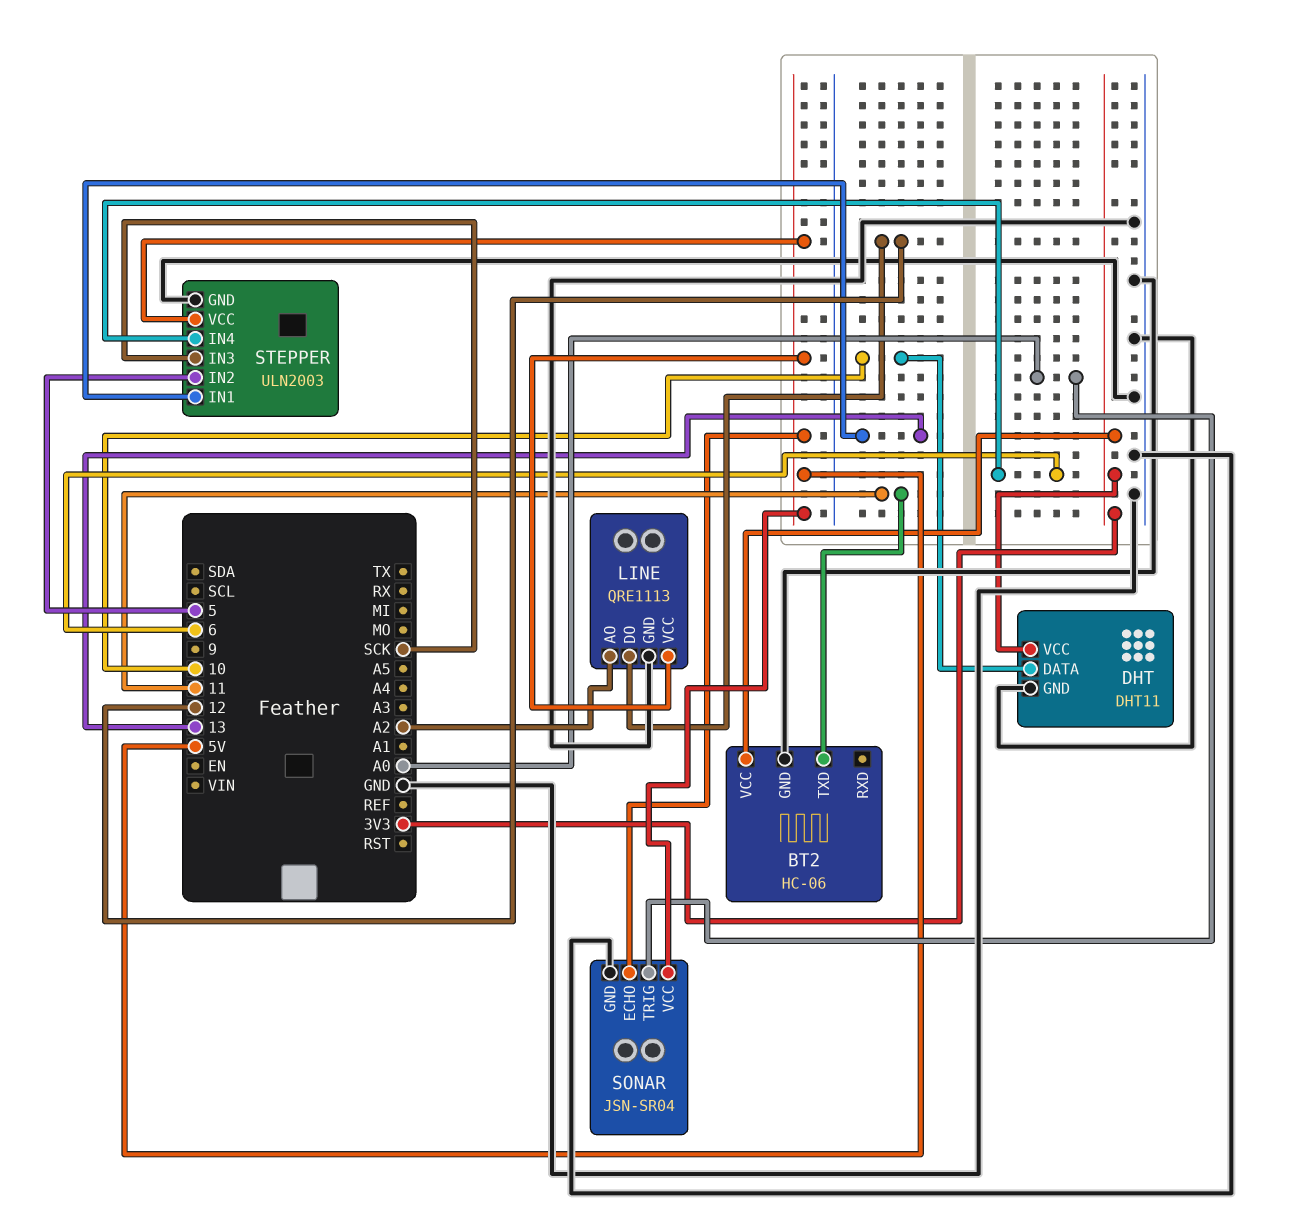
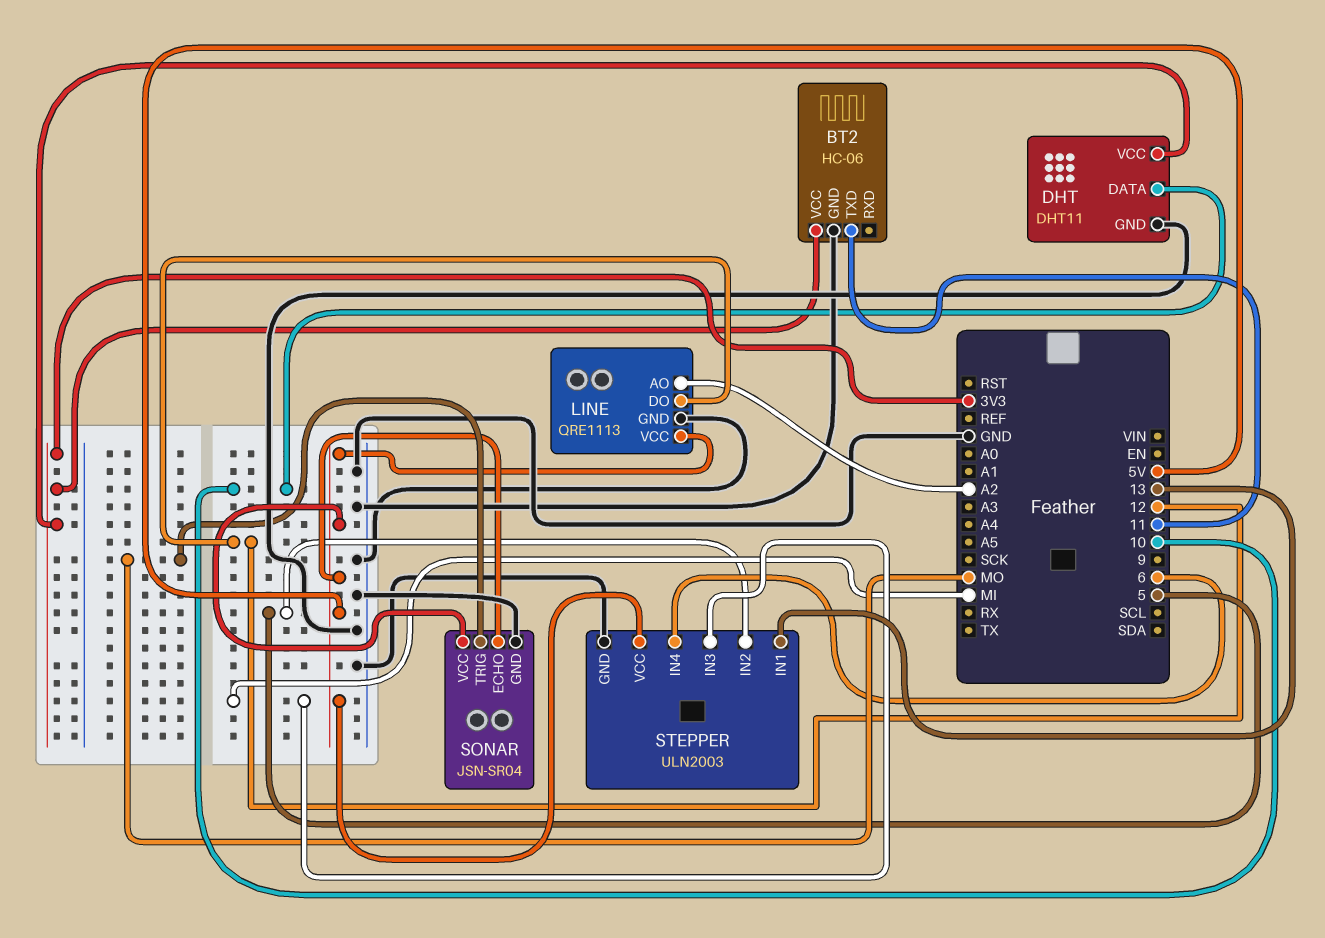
SONAR pin TRIG: A0 -> MO
STEPPER pin IN3: SCK -> MI

